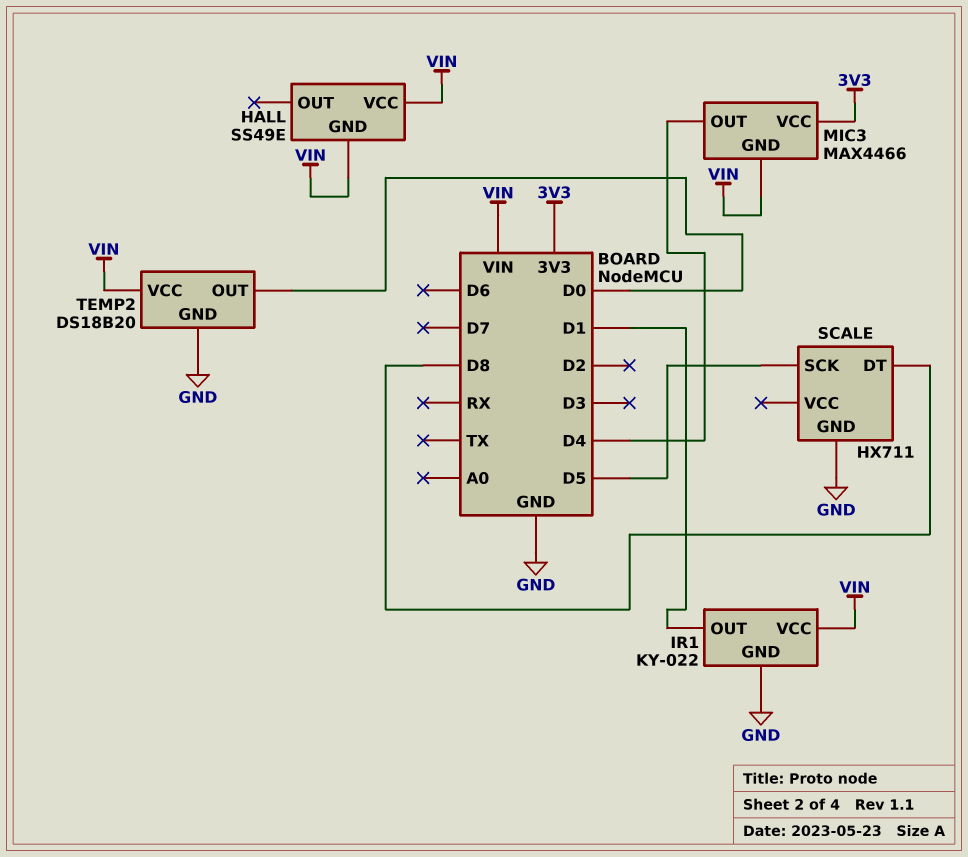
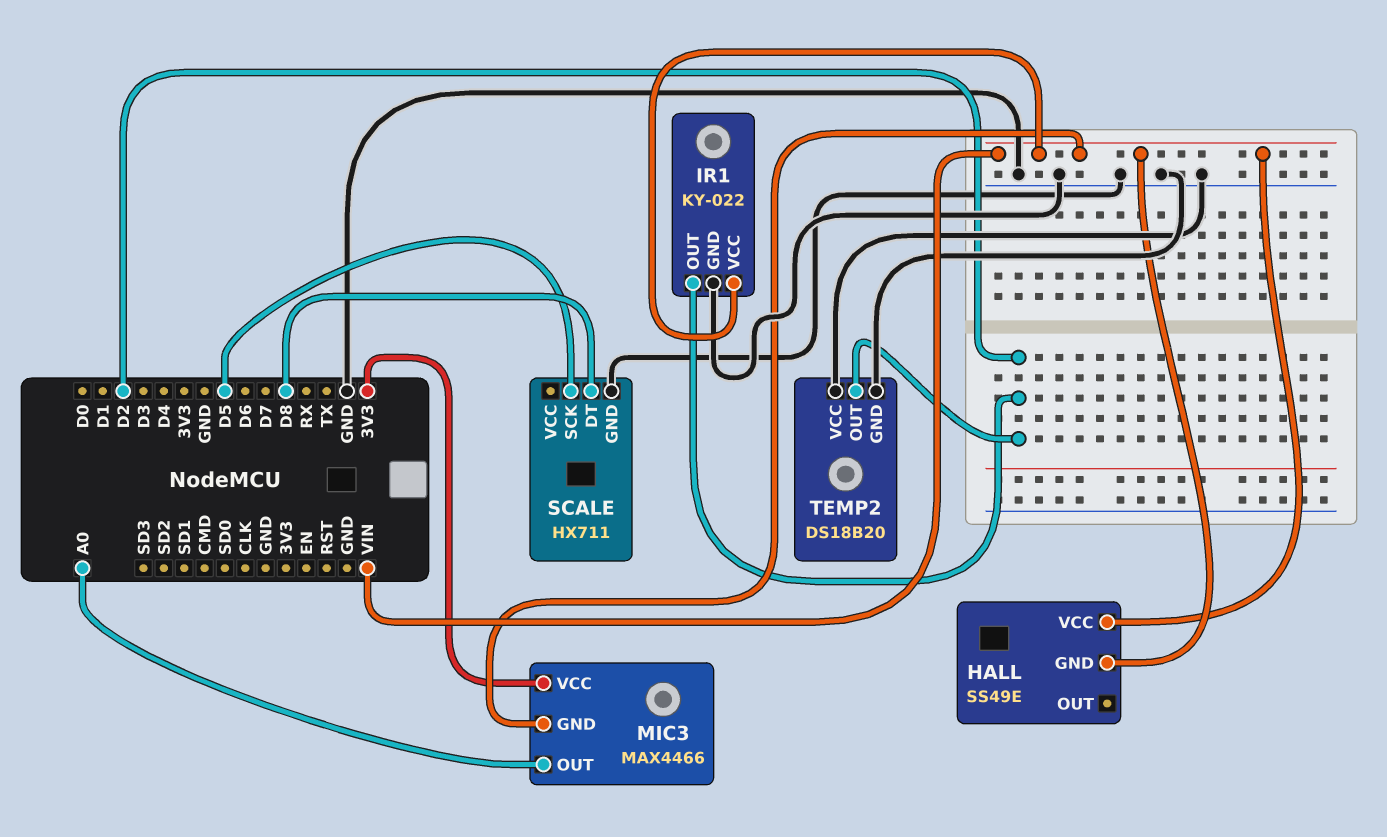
IR1 pin OUT: D1 -> D2
MIC3 pin OUT: D4 -> A0
TEMP2 pin OUT: D0 -> D2
TEMP2 pin VCC: VIN -> GND

